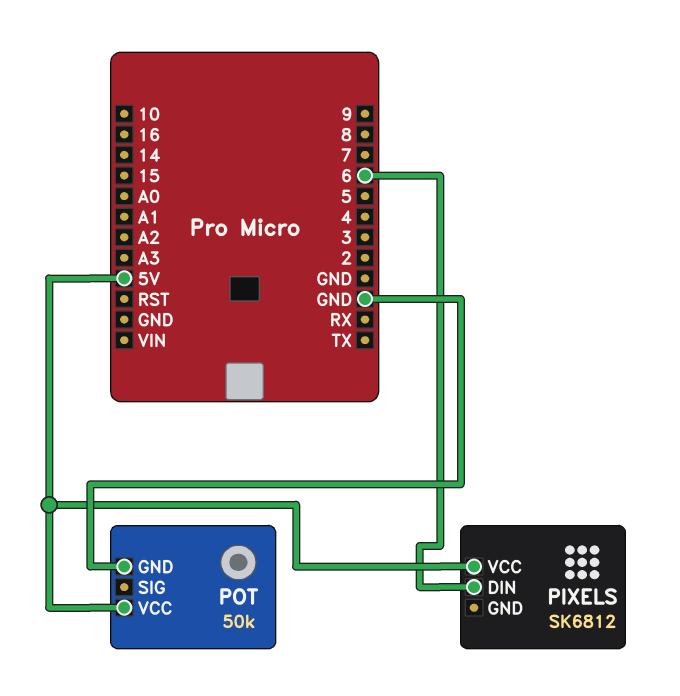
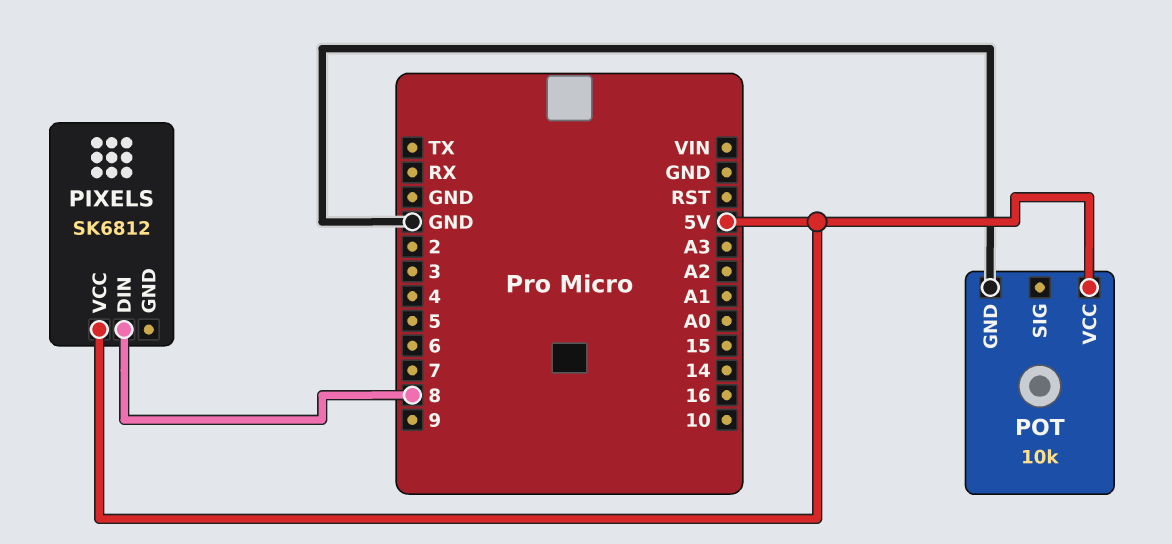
PIXELS pin DIN: 6 -> 8
POT: 50k -> 10k

